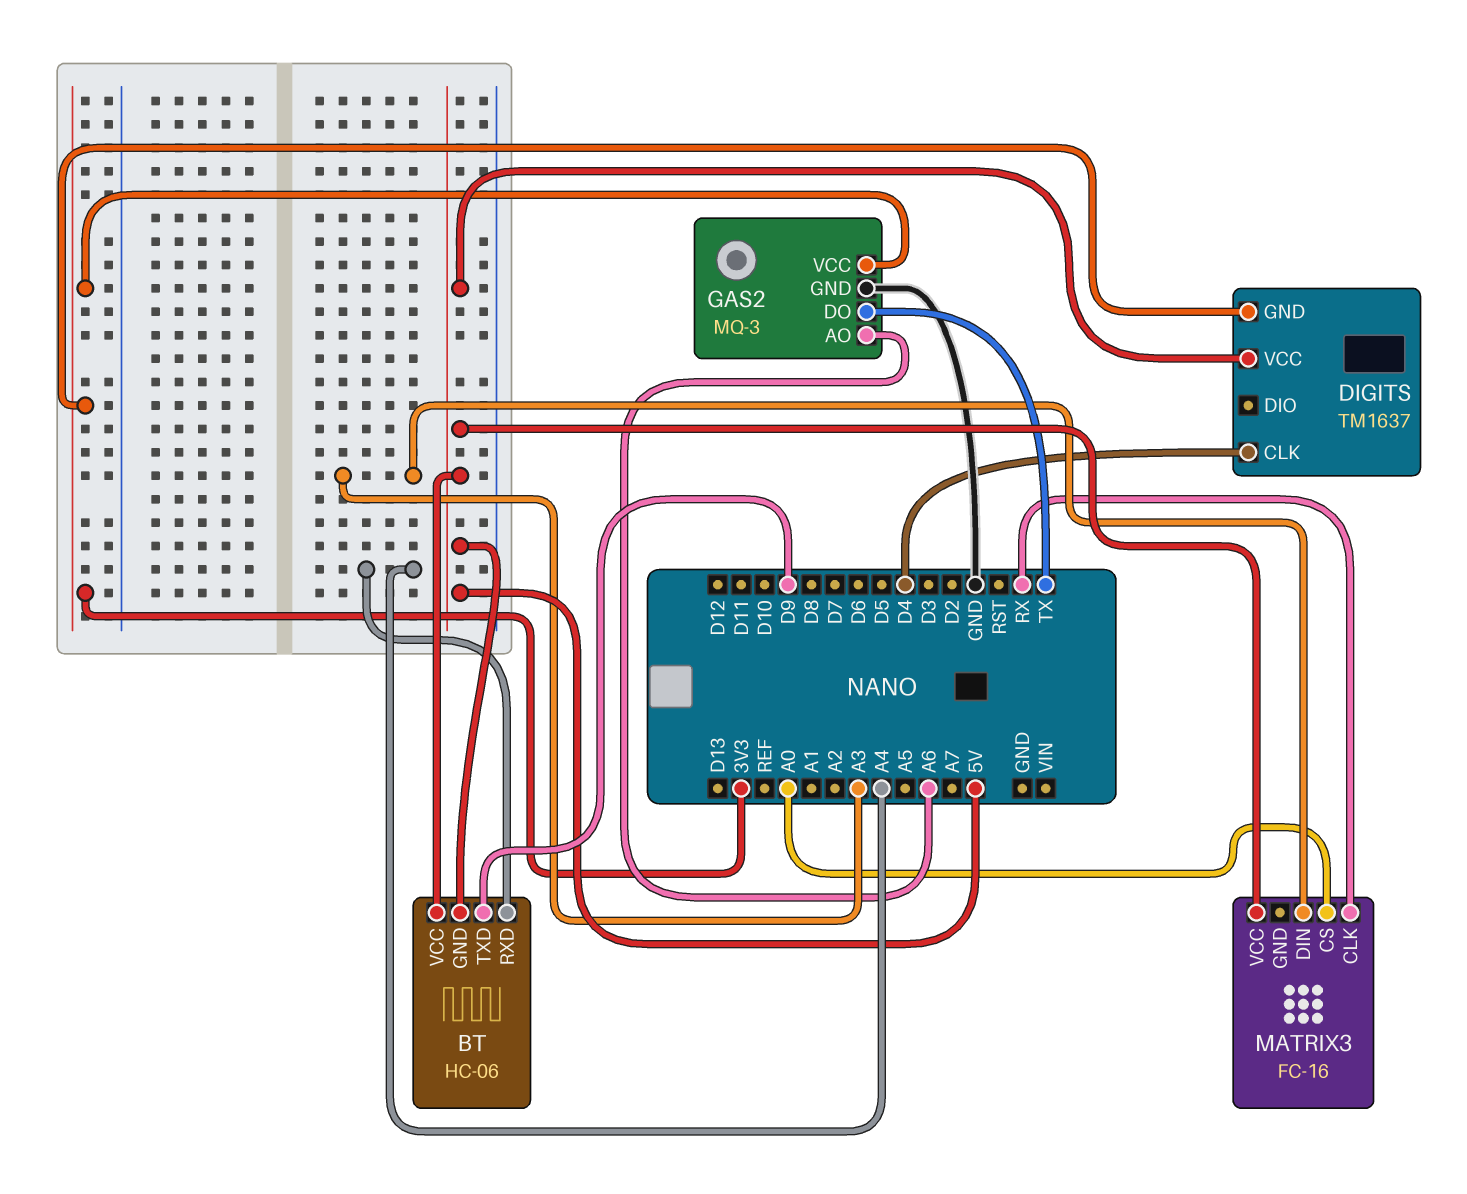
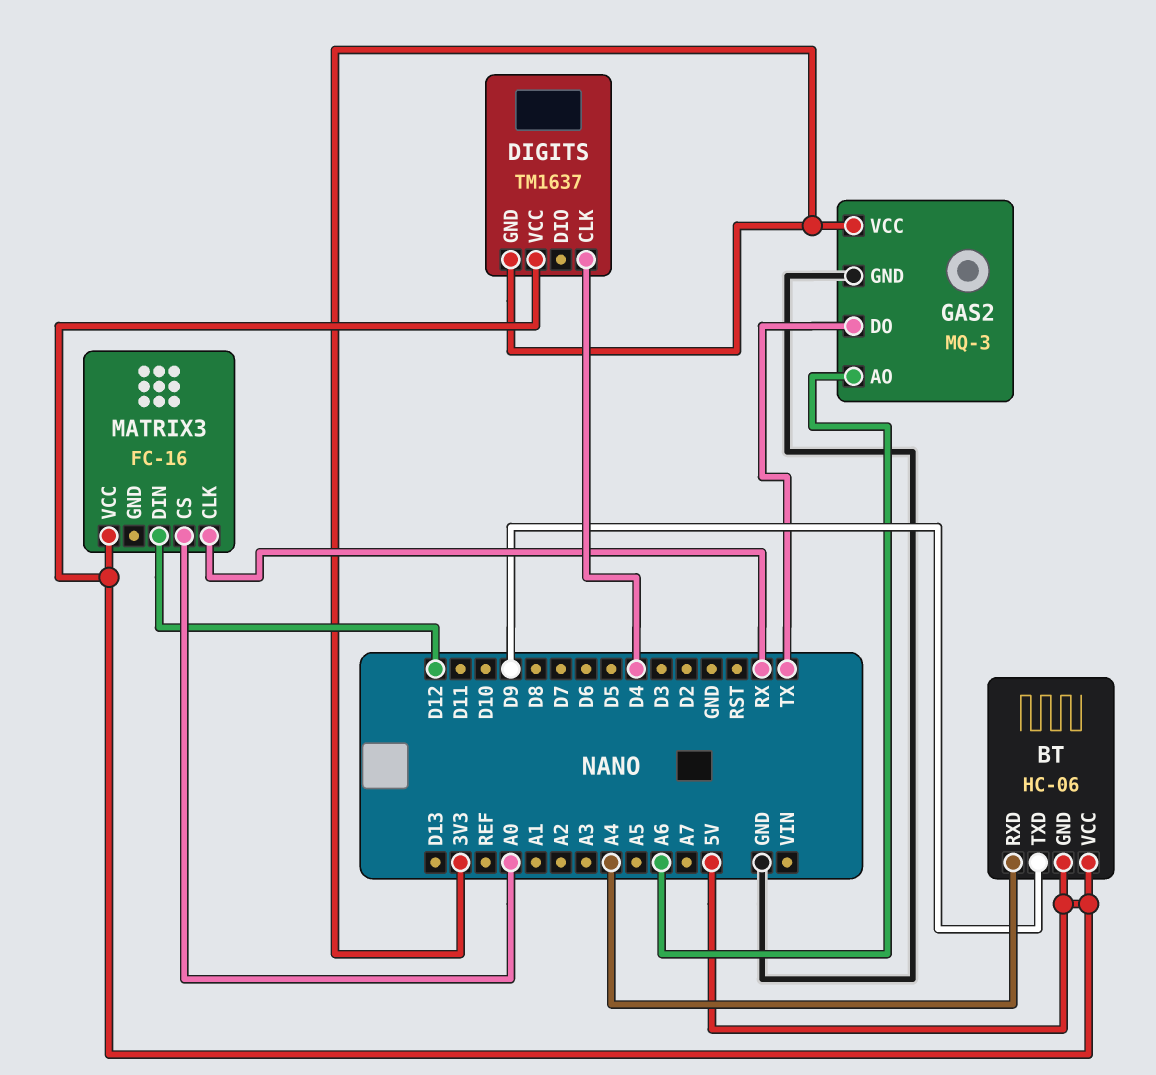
MATRIX3 pin DIN: A3 -> D12

